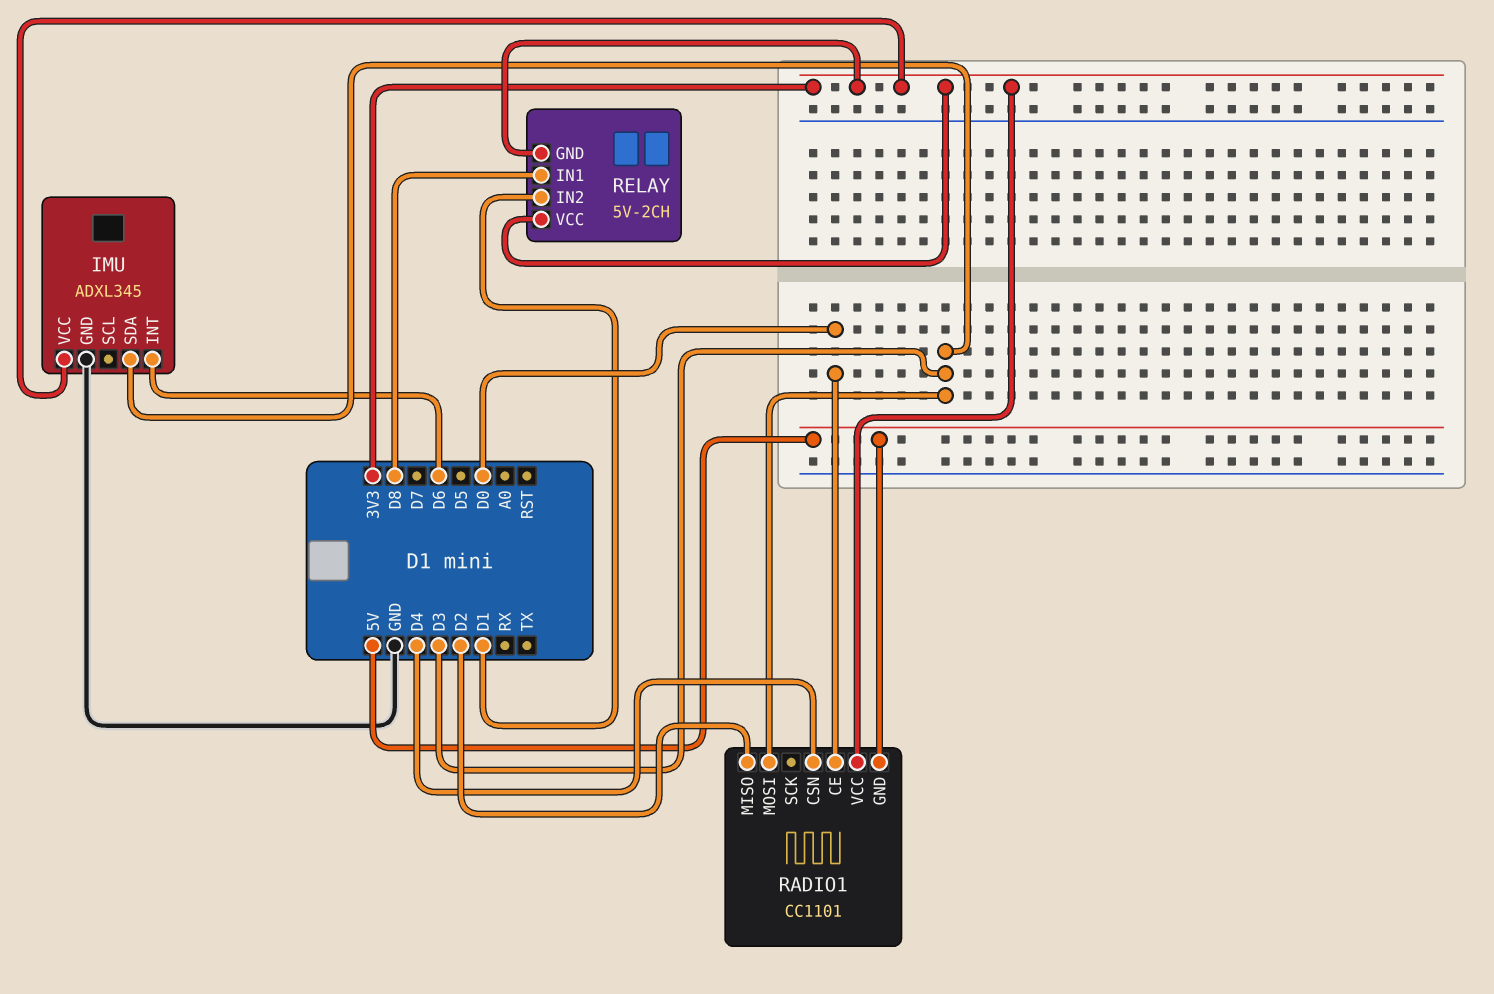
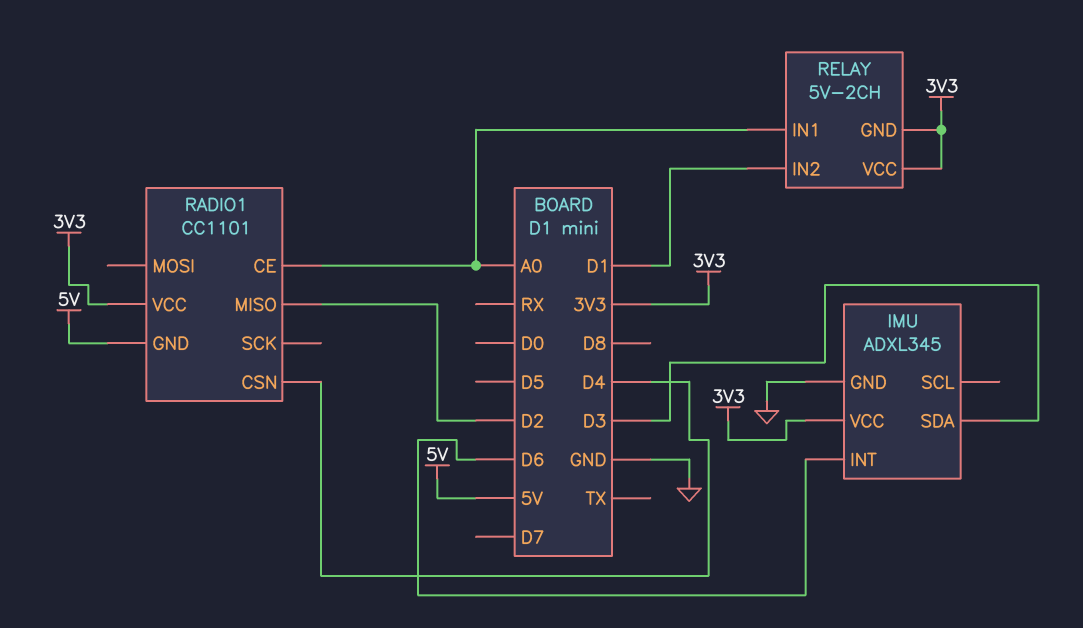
RADIO1 pin CE: D0 -> A0
RADIO1 pin MOSI: D3 -> none
RELAY pin IN1: D8 -> A0

